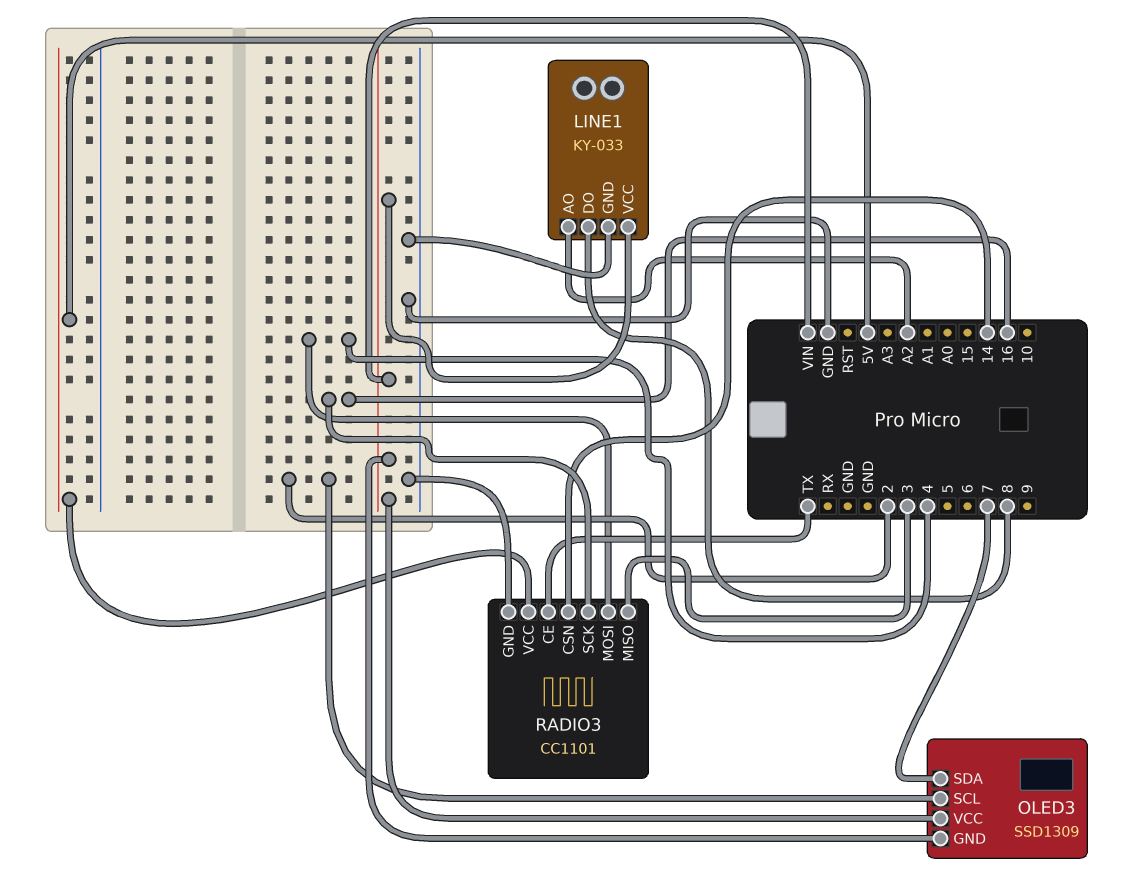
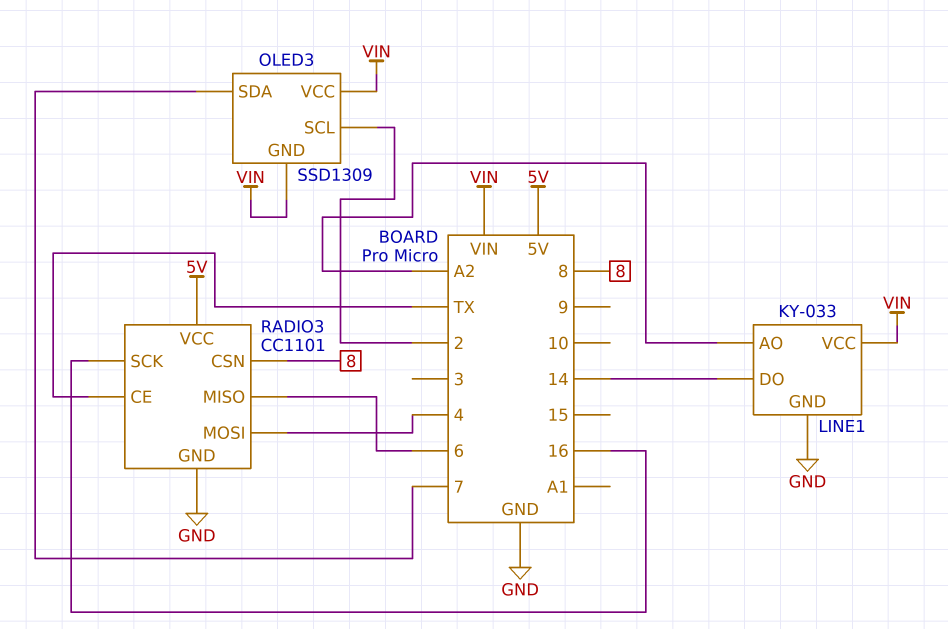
LINE1 pin DO: 8 -> 14
RADIO3 pin CSN: 14 -> 8
RADIO3 pin MISO: 3 -> 6

